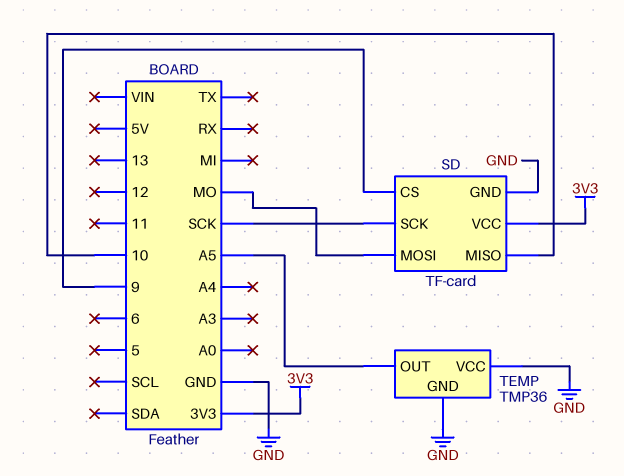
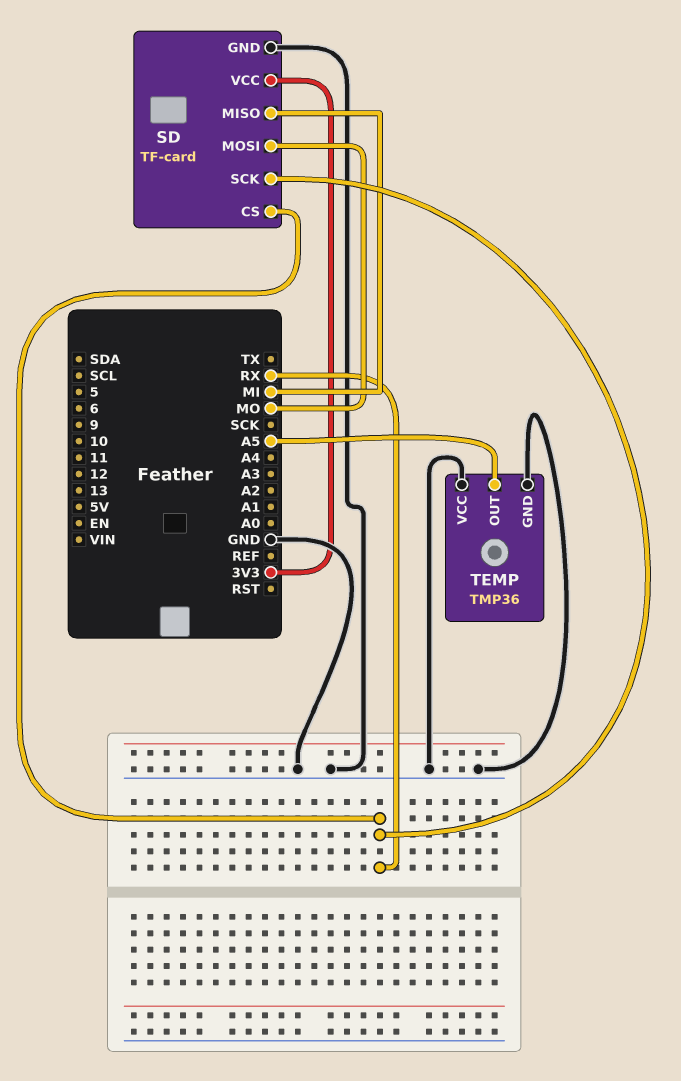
SD pin CS: 9 -> RX
SD pin MISO: 10 -> MI
SD pin SCK: SCK -> RX

